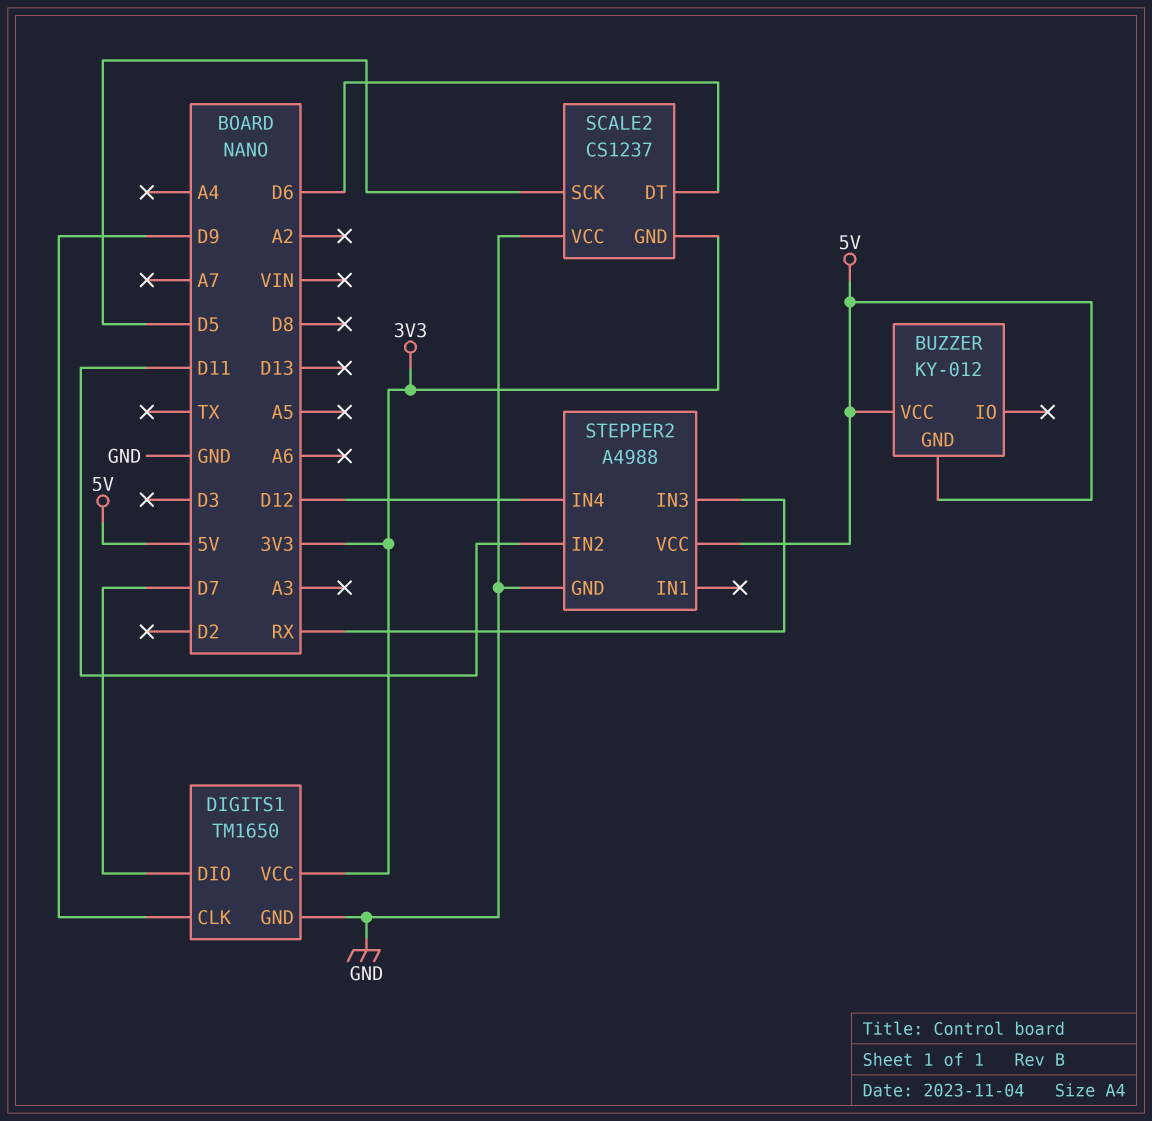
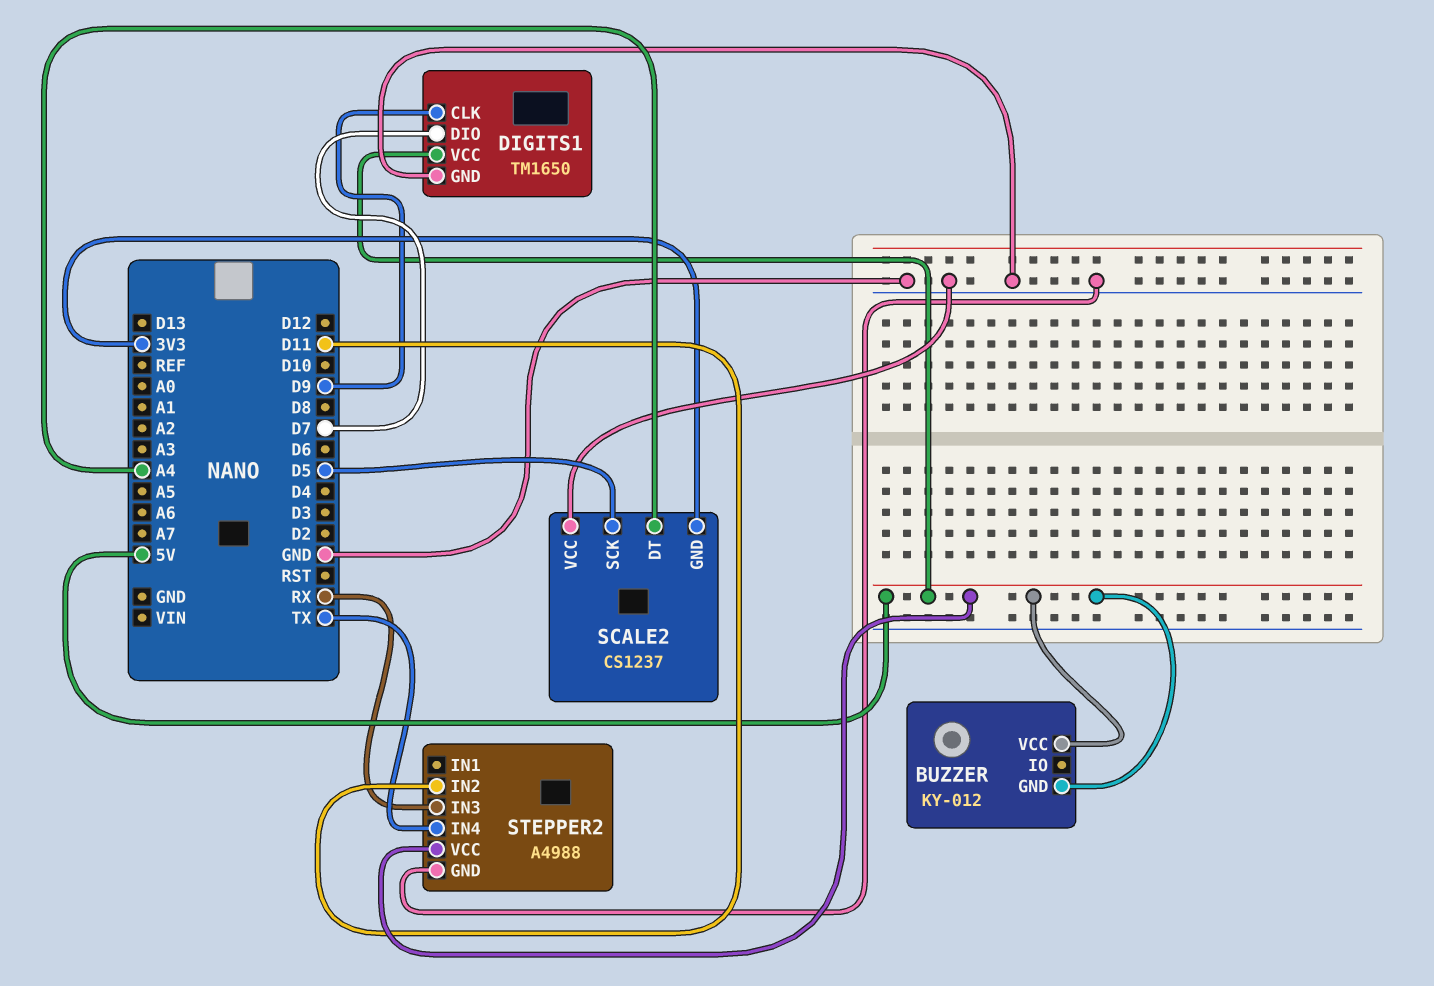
DIGITS1 pin VCC: 3V3 -> 5V
SCALE2 pin DT: D6 -> A4
STEPPER2 pin IN4: D12 -> TX

